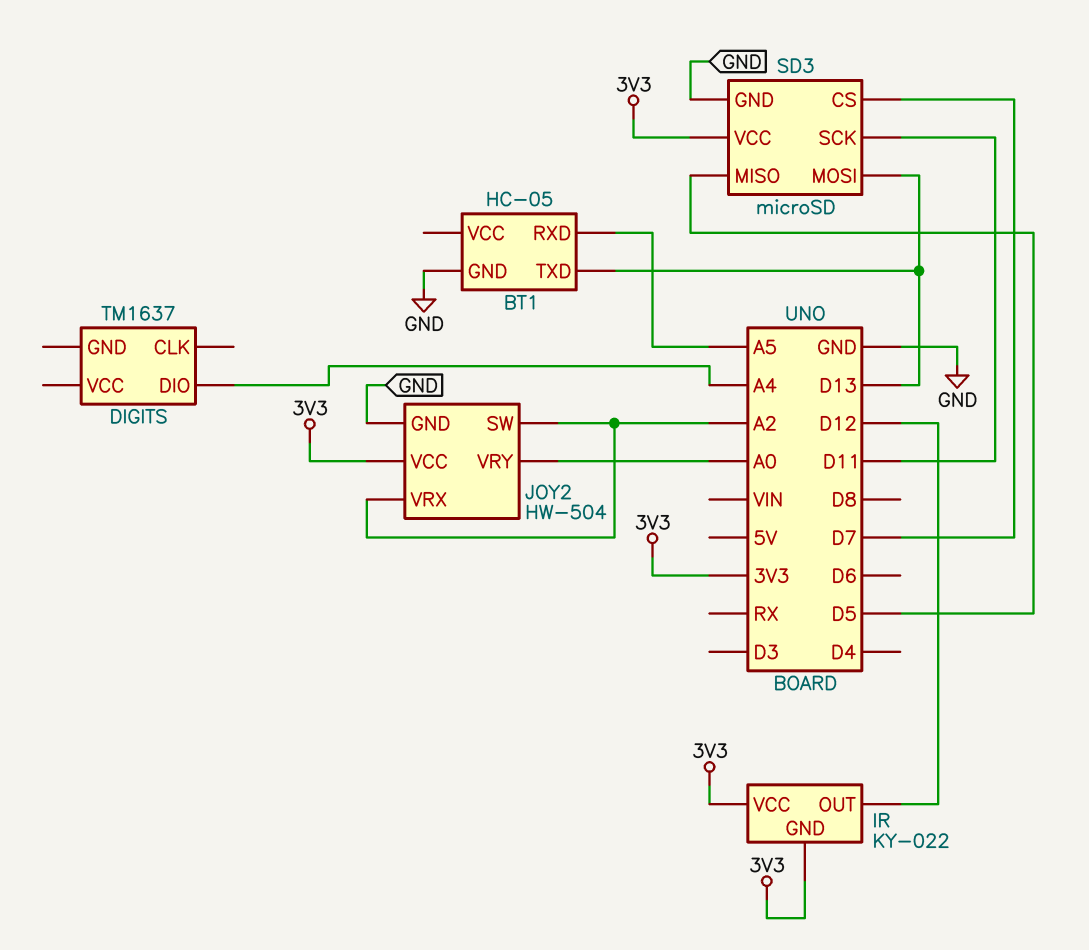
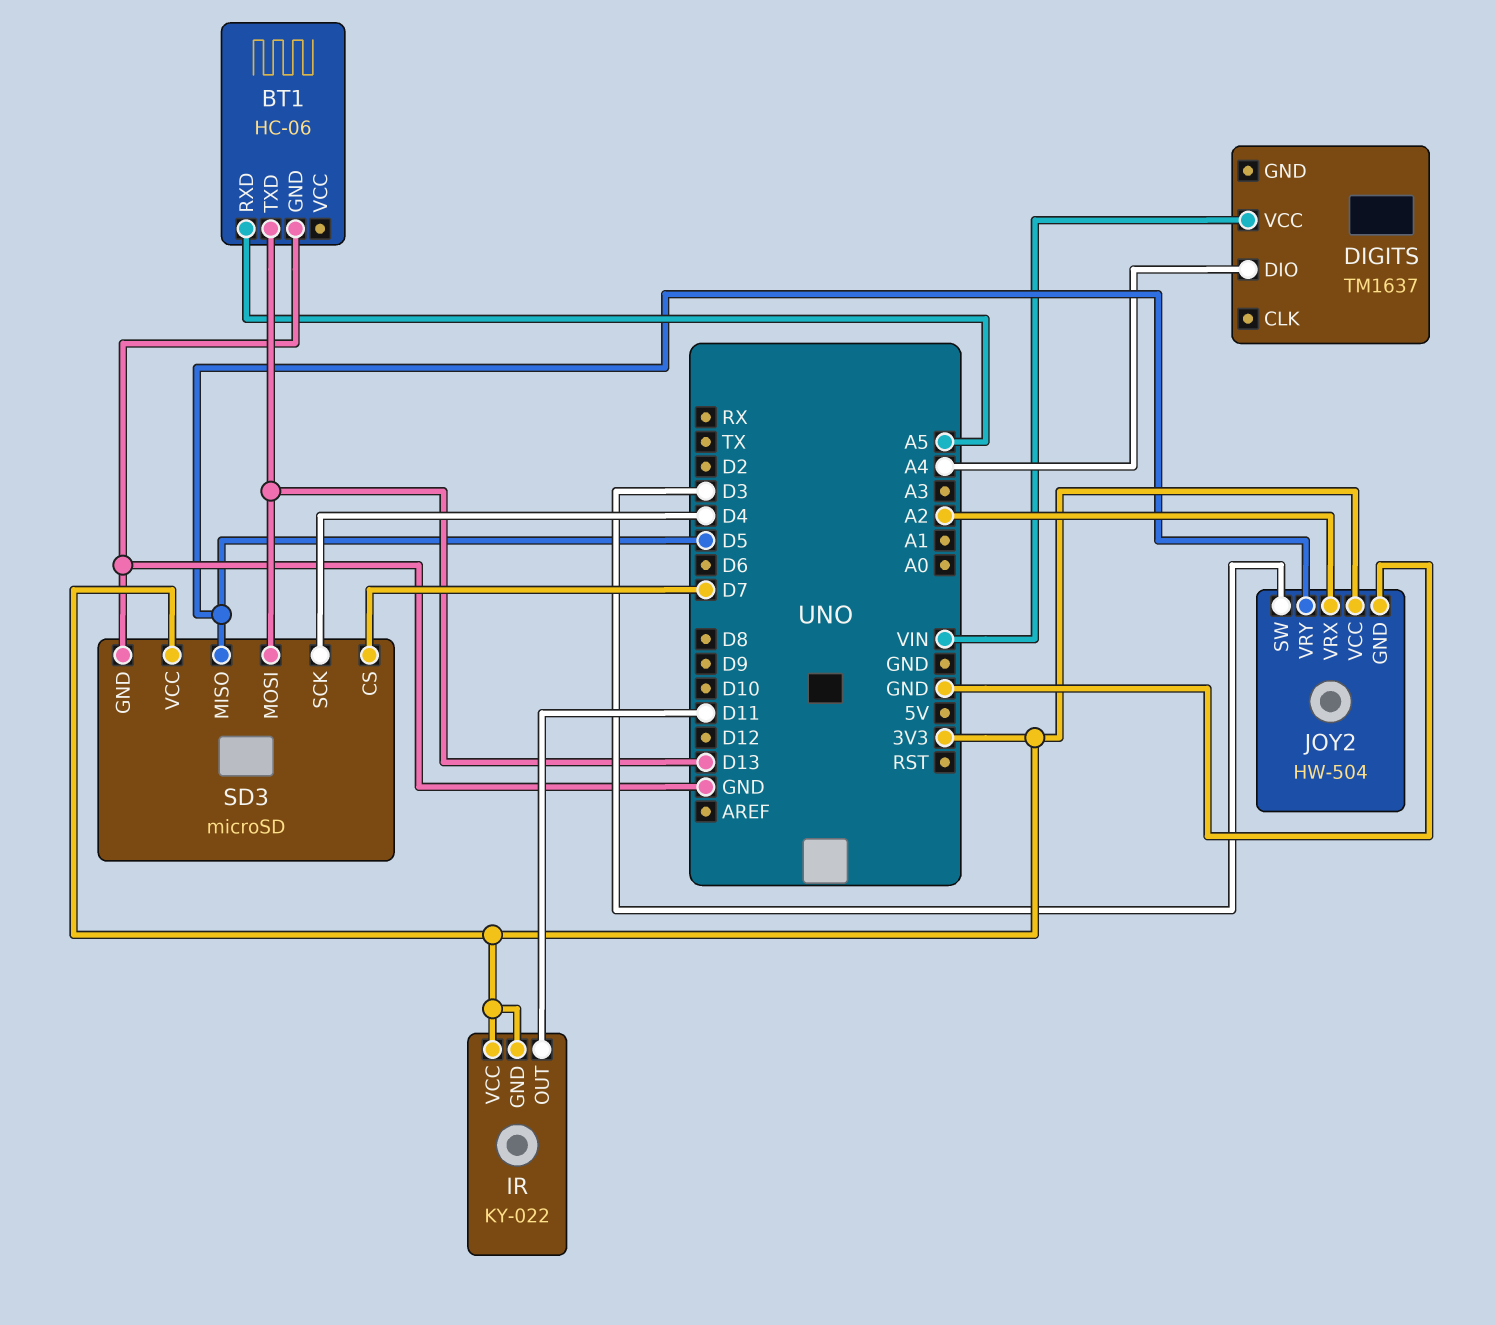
BT1: HC-05 -> HC-06
DIGITS pin VCC: none -> VIN
IR pin OUT: D12 -> D11
JOY2 pin SW: A2 -> D3
JOY2 pin VRY: A0 -> D5
SD3 pin SCK: D11 -> D4

